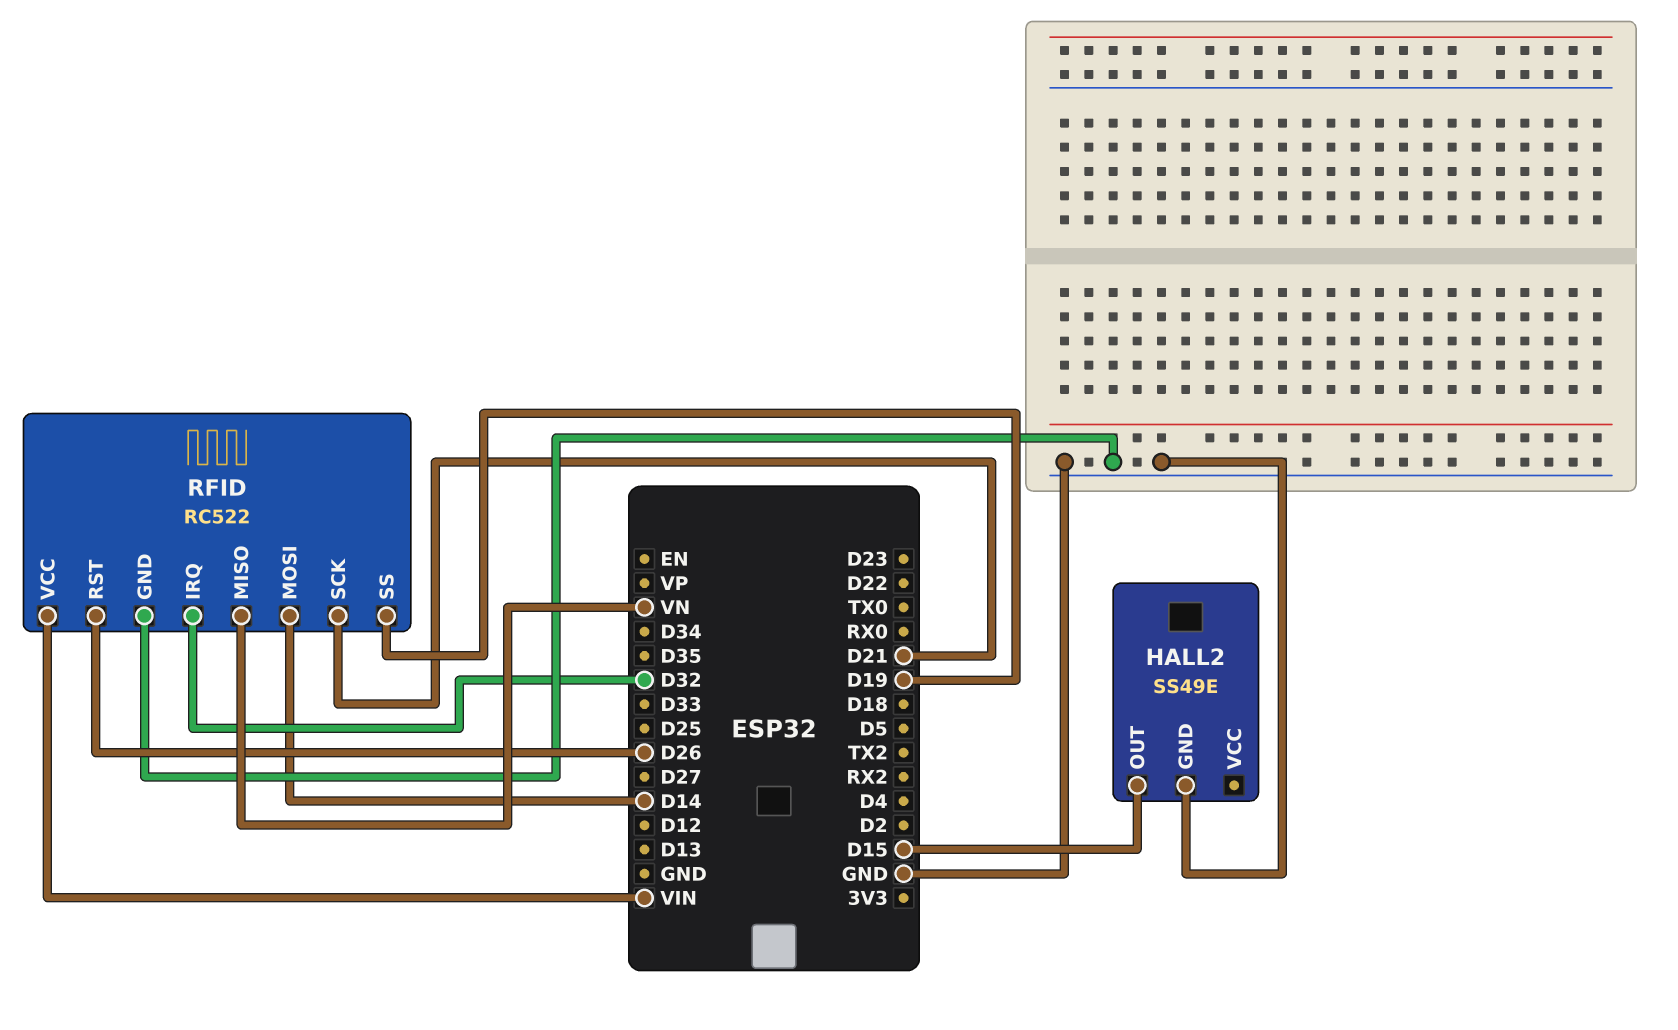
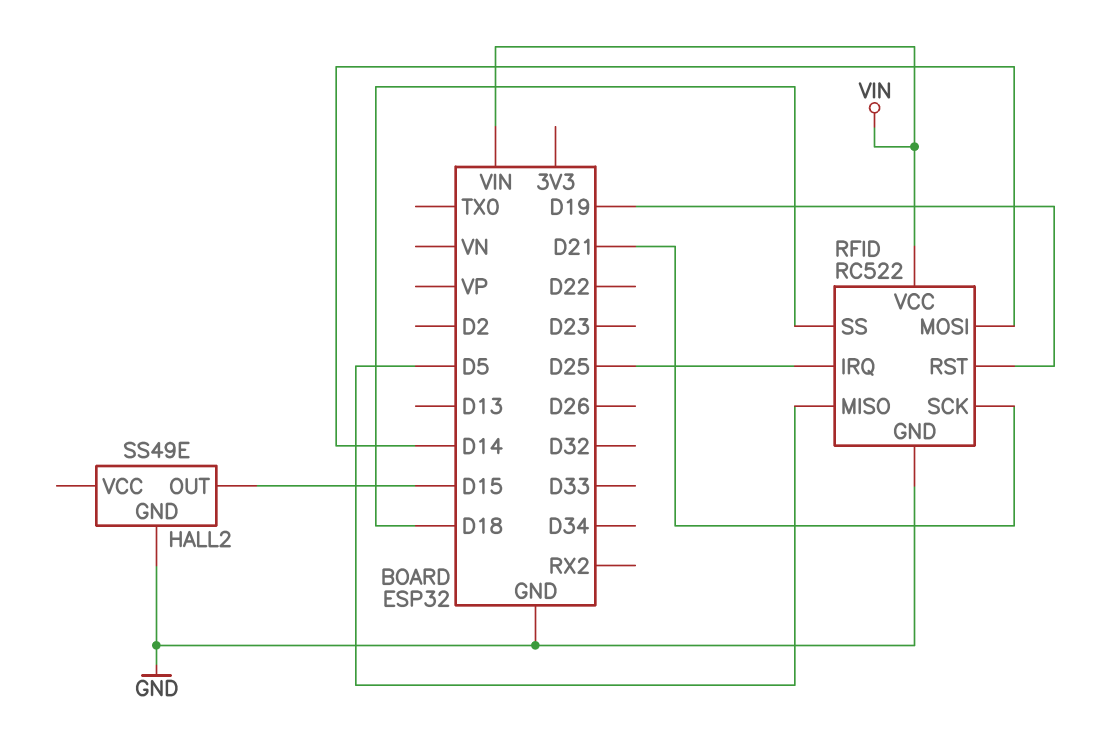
RFID pin IRQ: D32 -> D25
RFID pin MISO: VN -> D5
RFID pin RST: D26 -> D19
RFID pin SS: D19 -> D18

